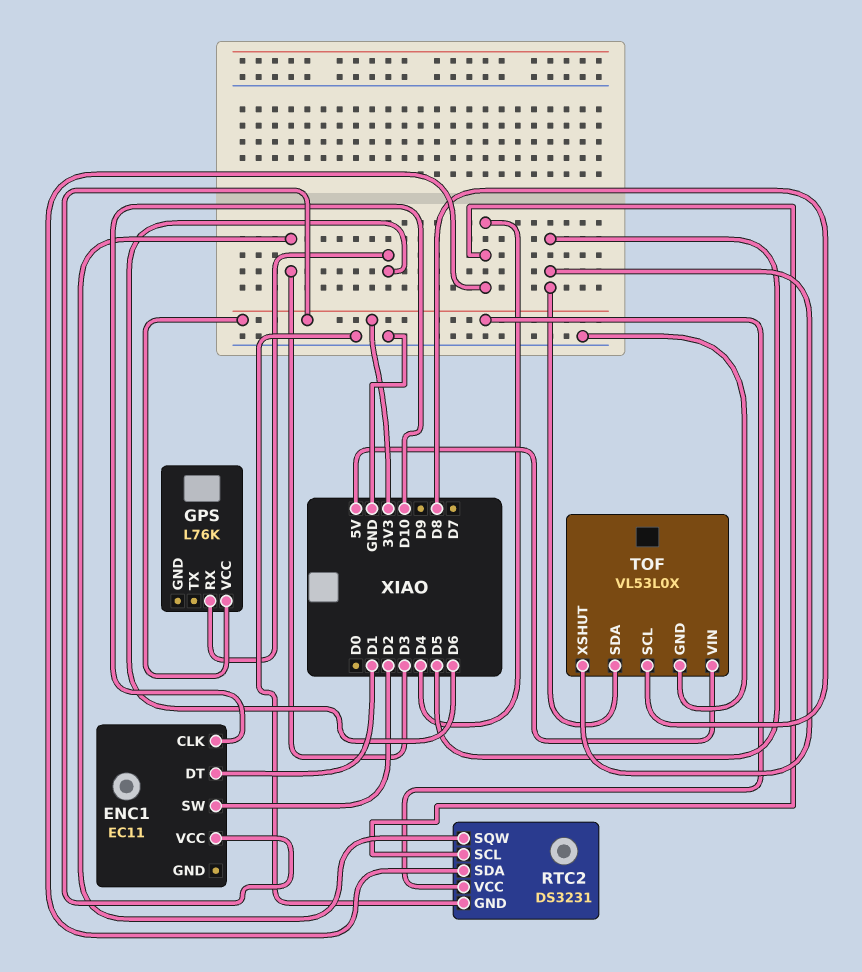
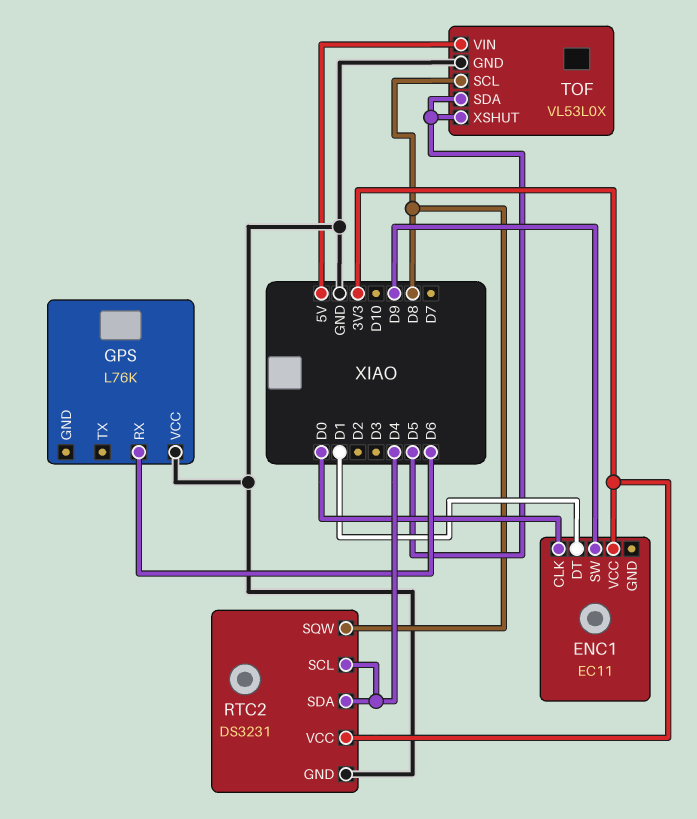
ENC1 pin CLK: D10 -> D0
ENC1 pin SW: D2 -> D9
GPS pin VCC: 3V3 -> GND
RTC2 pin SQW: D3 -> D8

